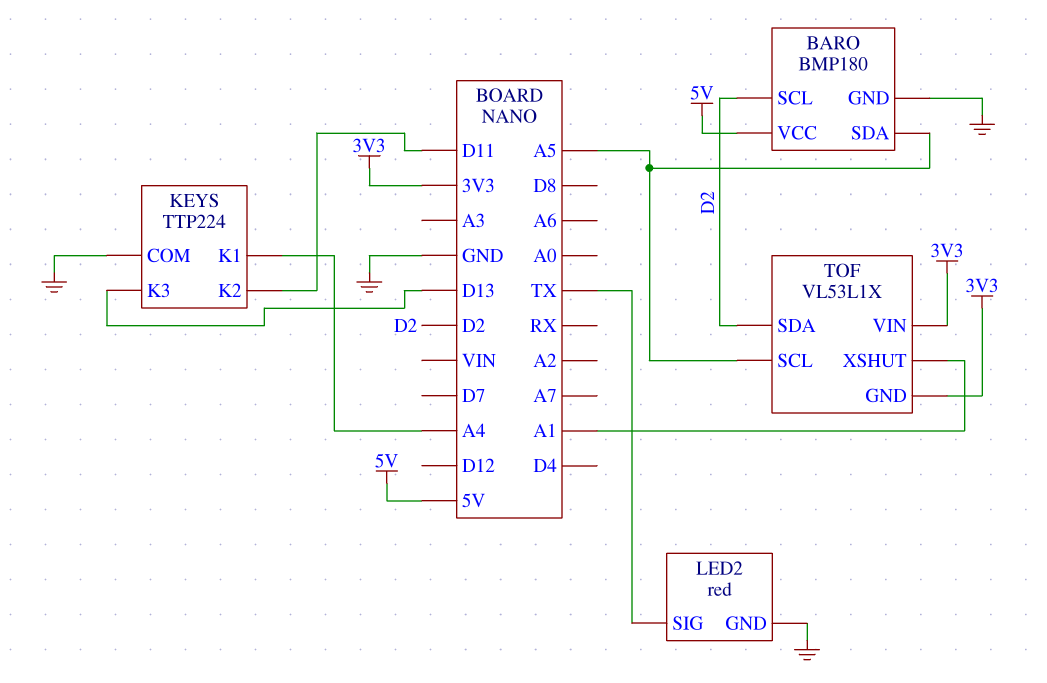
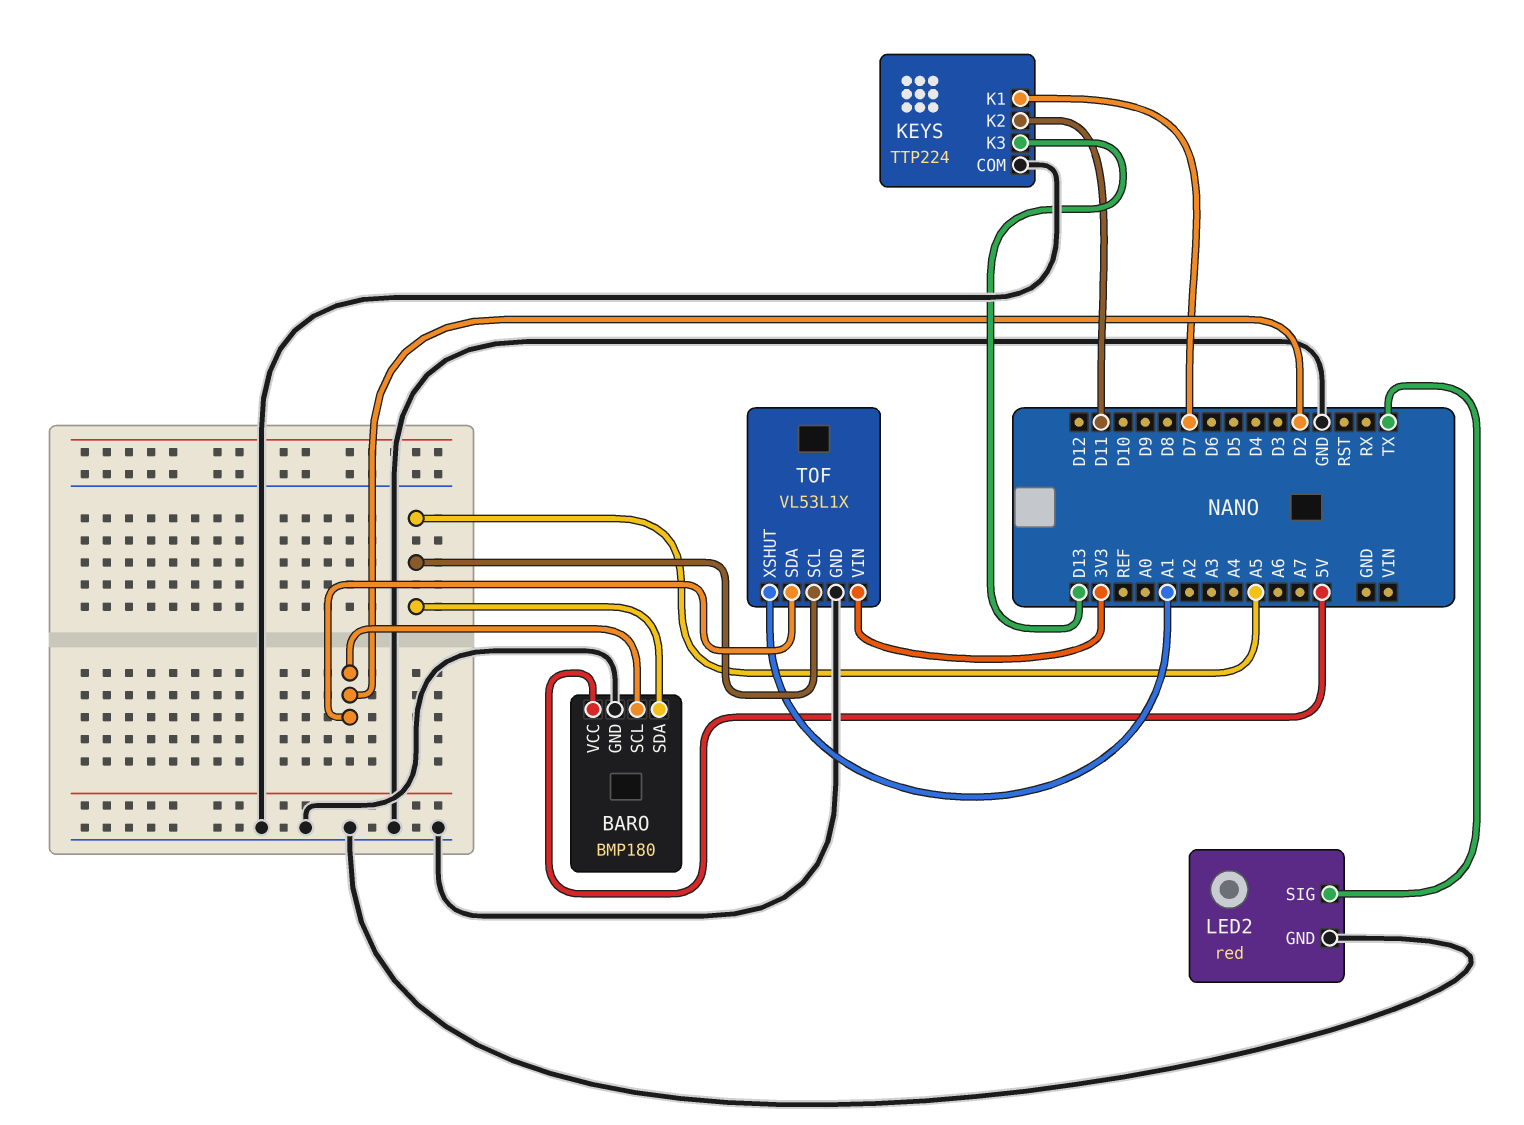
KEYS pin K1: A4 -> D7
TOF pin GND: 3V3 -> GND

